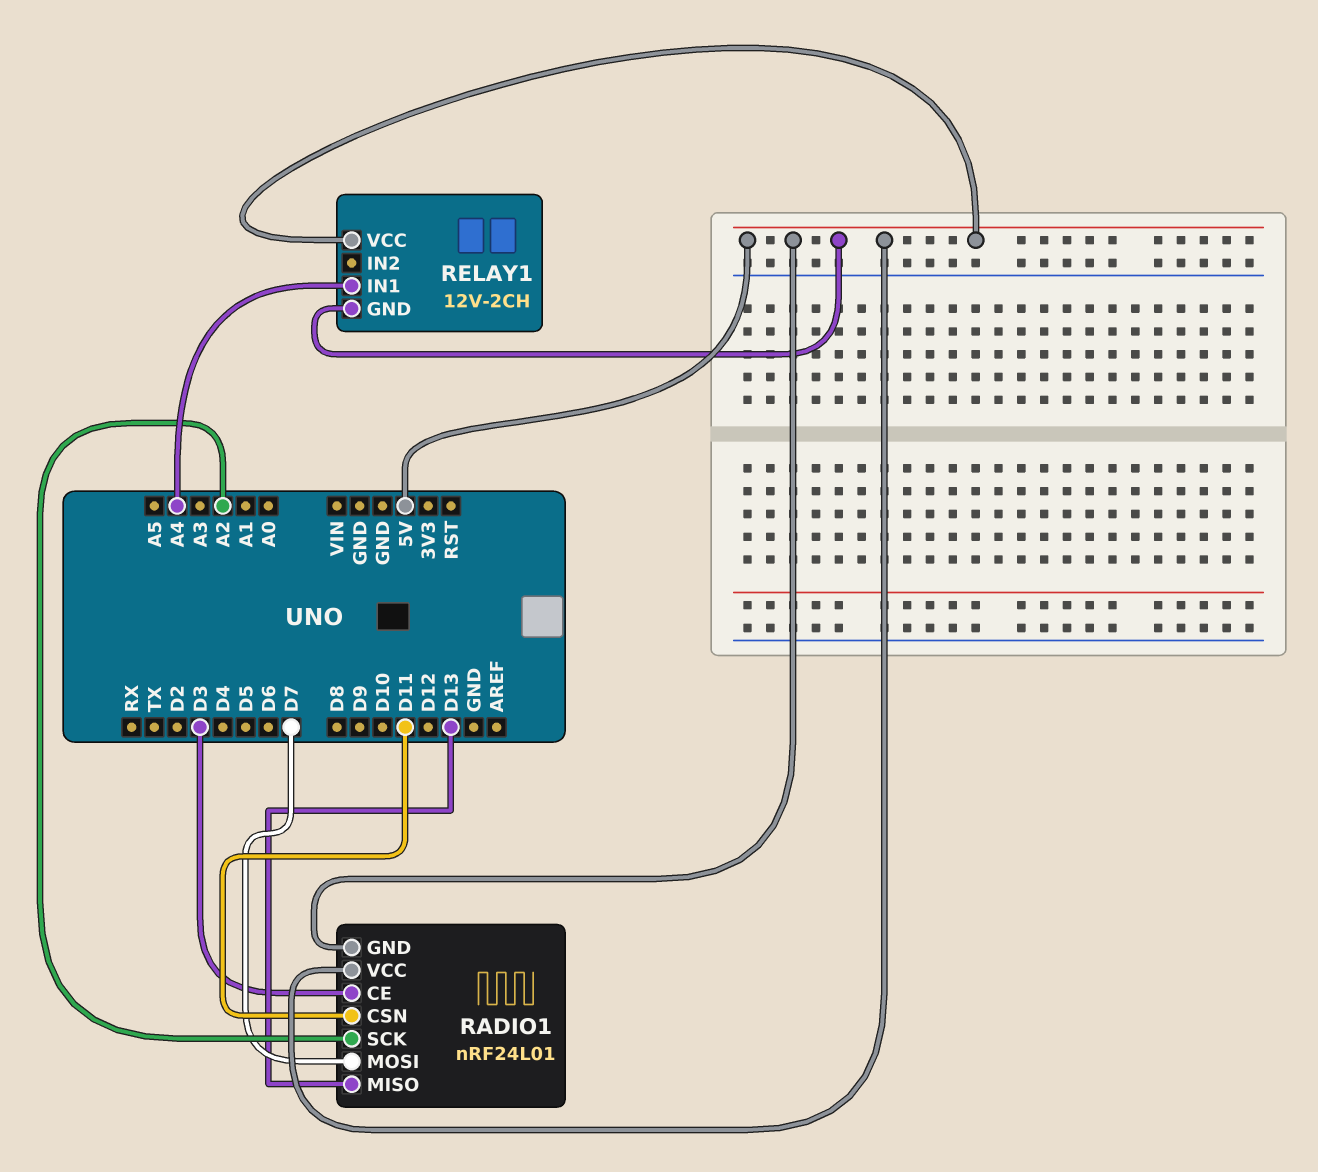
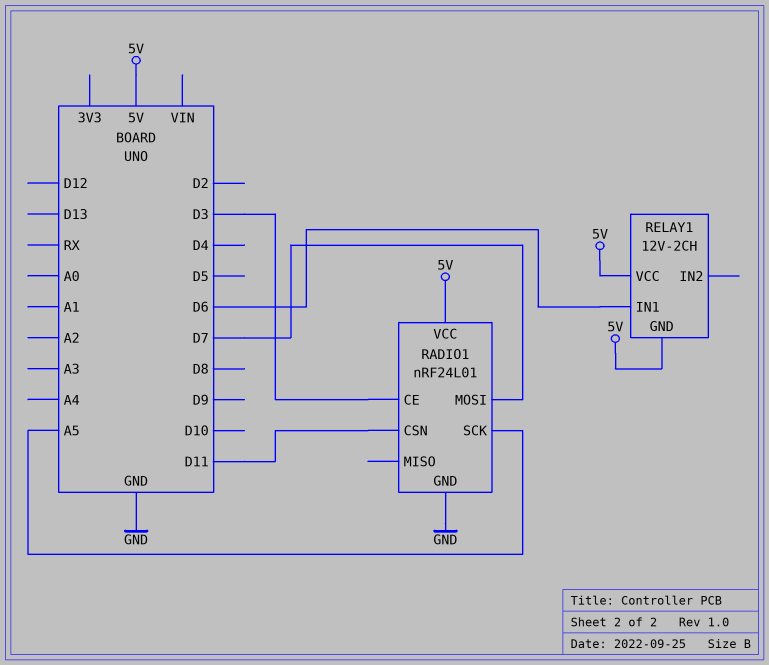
RADIO1 pin GND: 5V -> GND
RADIO1 pin MISO: D13 -> none
RADIO1 pin SCK: A2 -> A5
RELAY1 pin IN1: A4 -> D6

